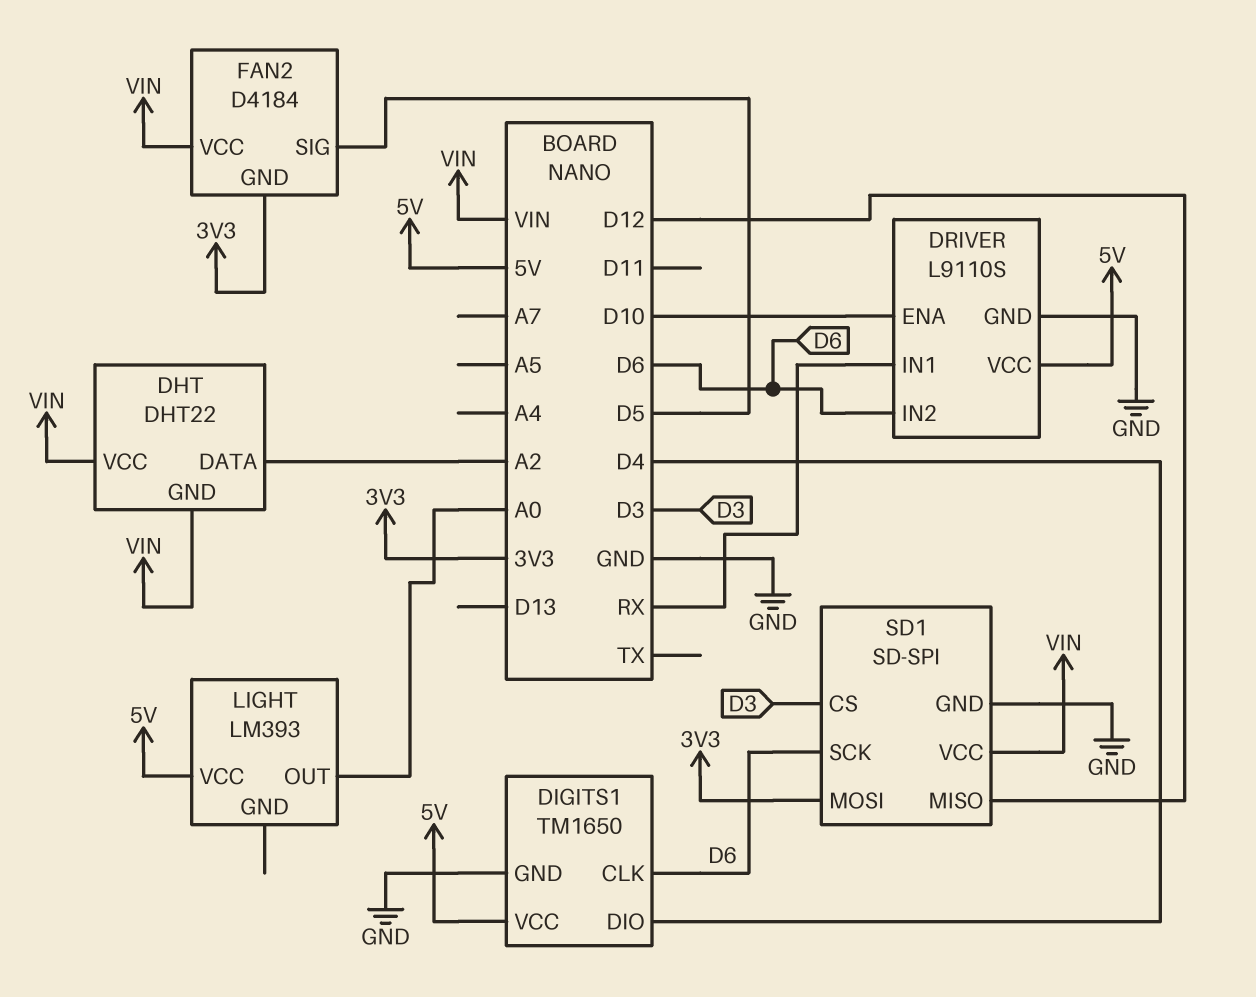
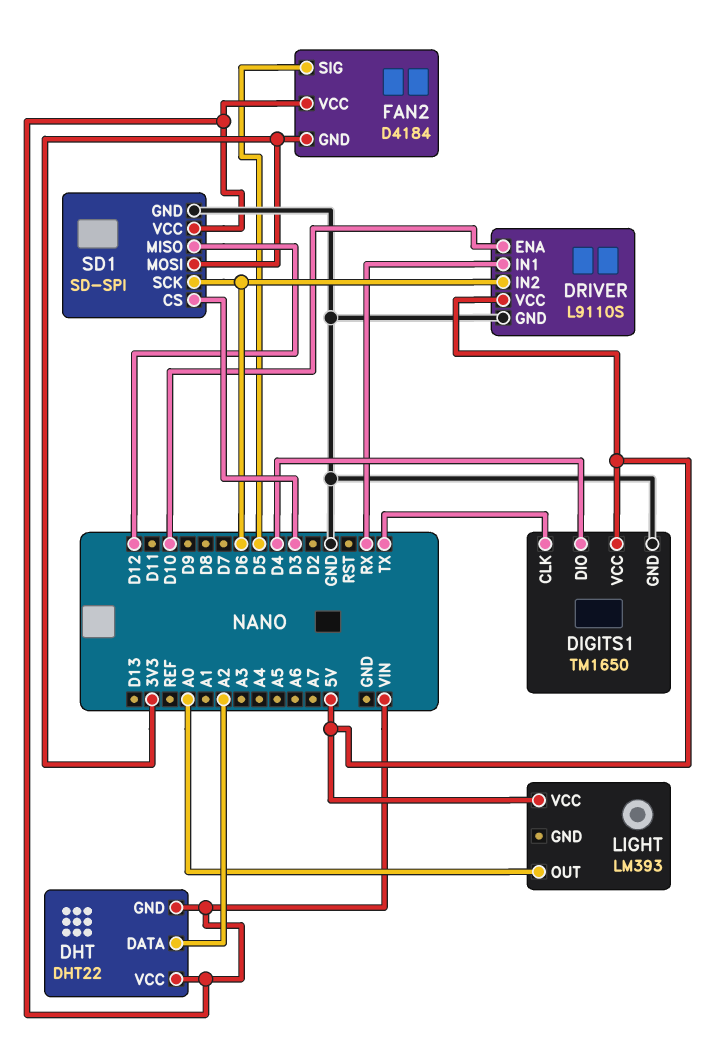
DIGITS1 pin CLK: D6 -> TX

